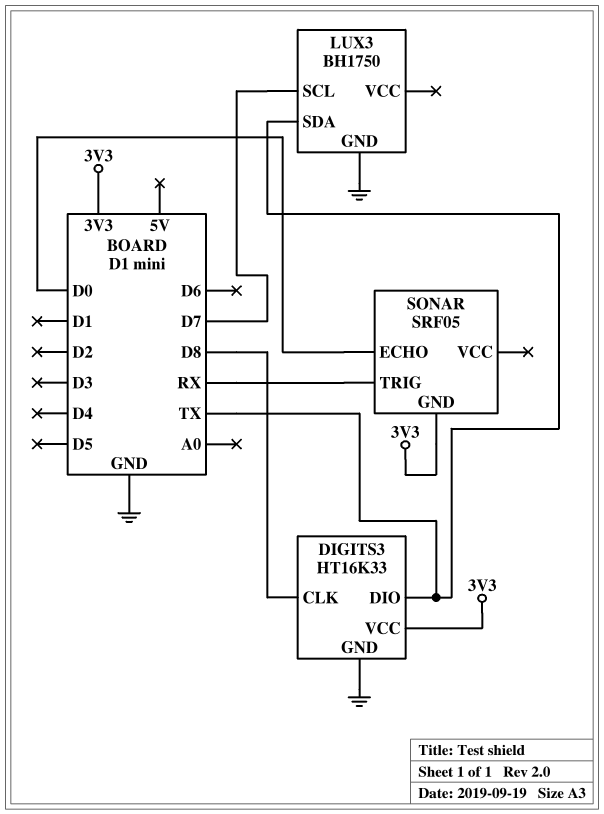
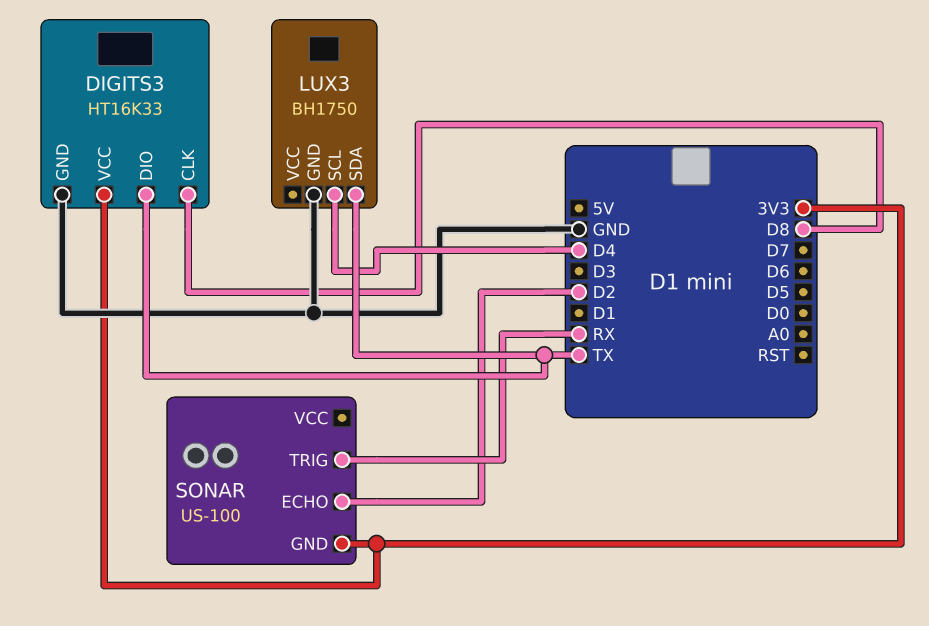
LUX3 pin SCL: D7 -> D4
SONAR: SRF05 -> US-100
SONAR pin ECHO: D0 -> D2

